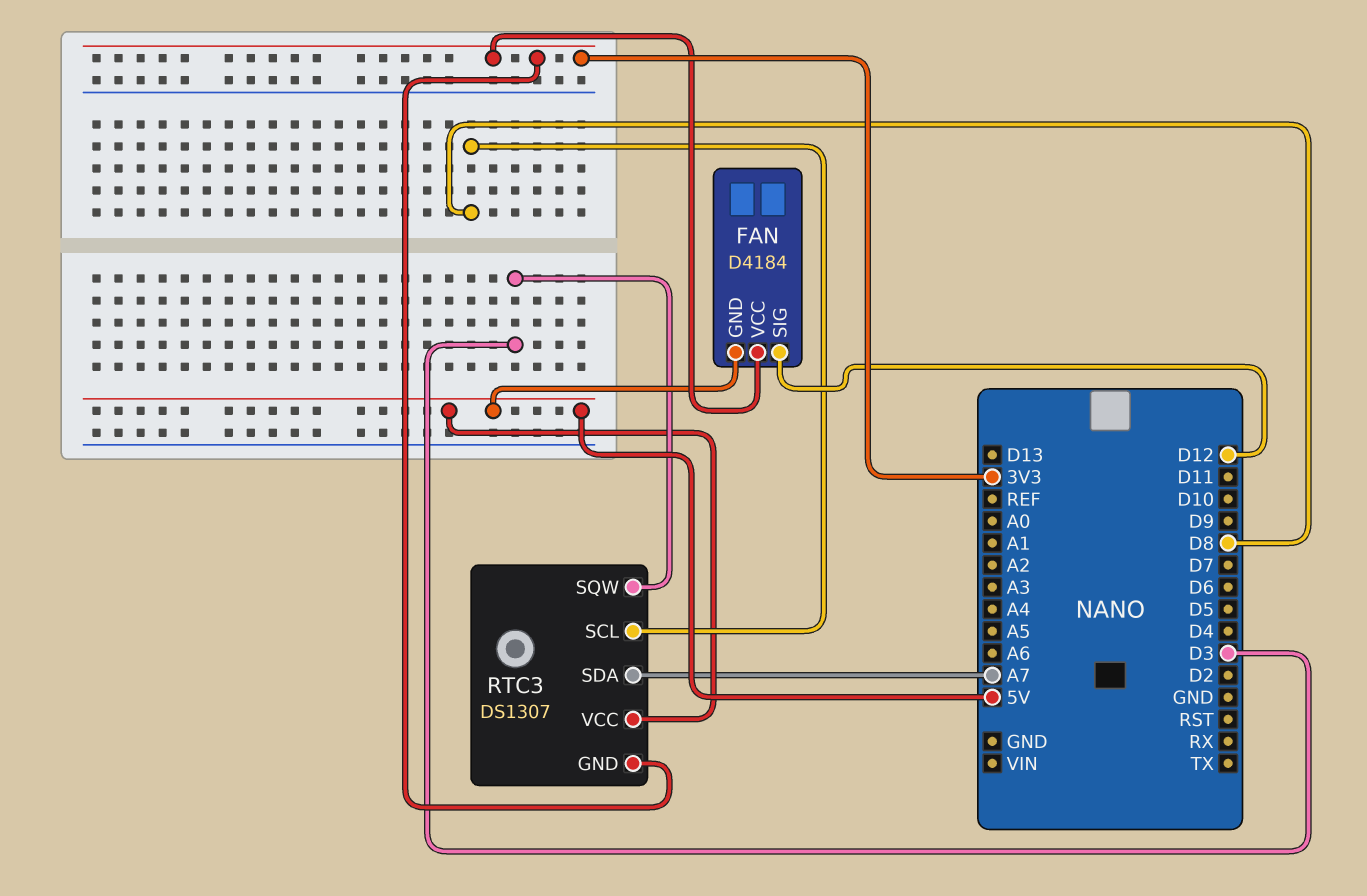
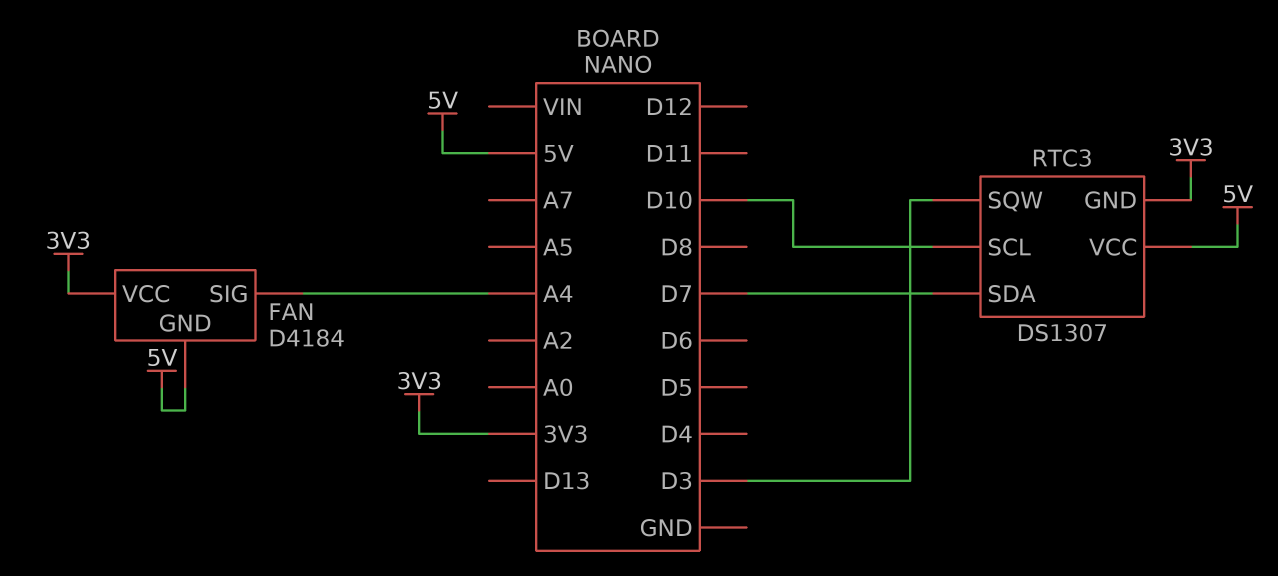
FAN pin SIG: D12 -> A4
RTC3 pin SCL: D8 -> D10
RTC3 pin SDA: A7 -> D7

